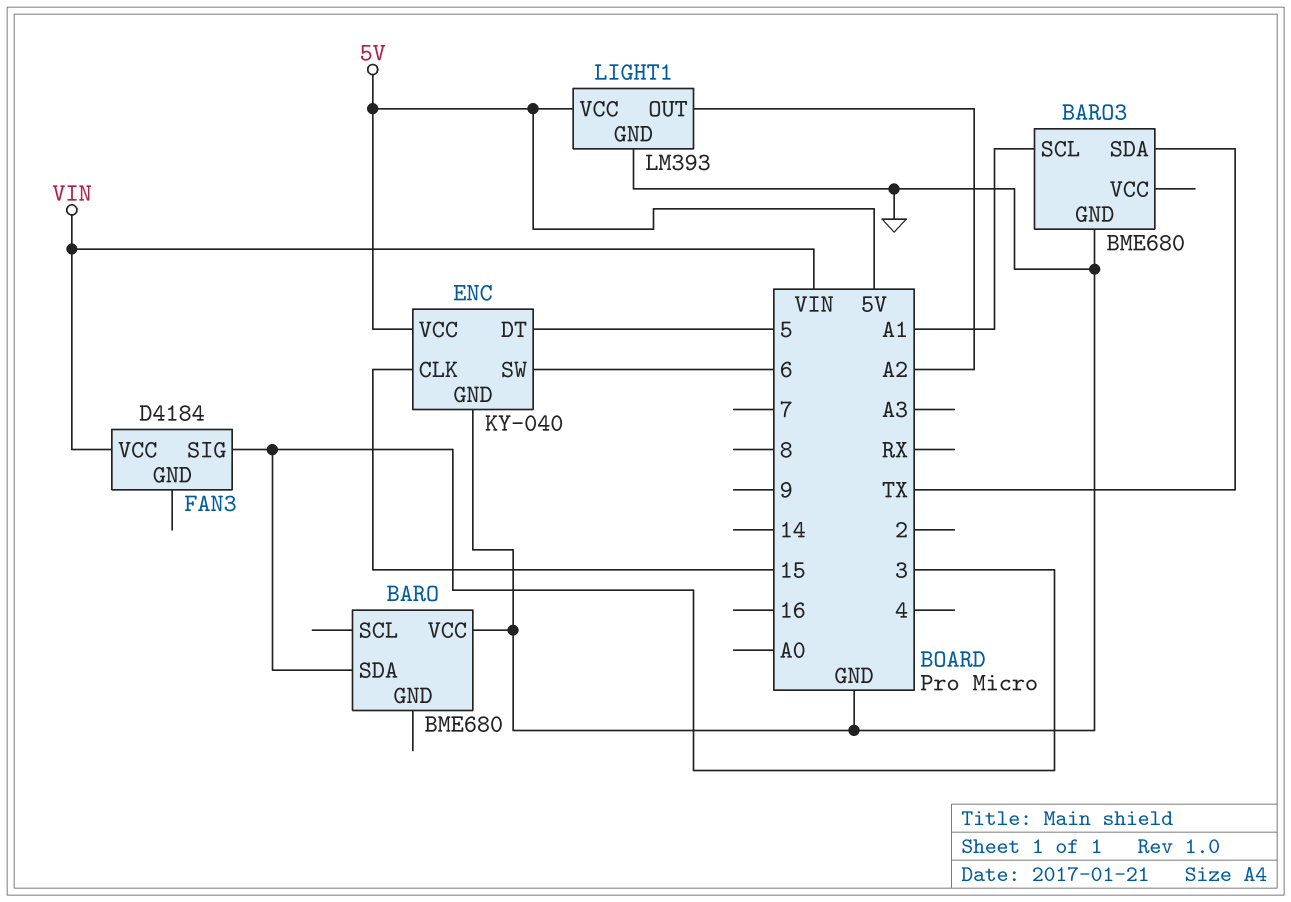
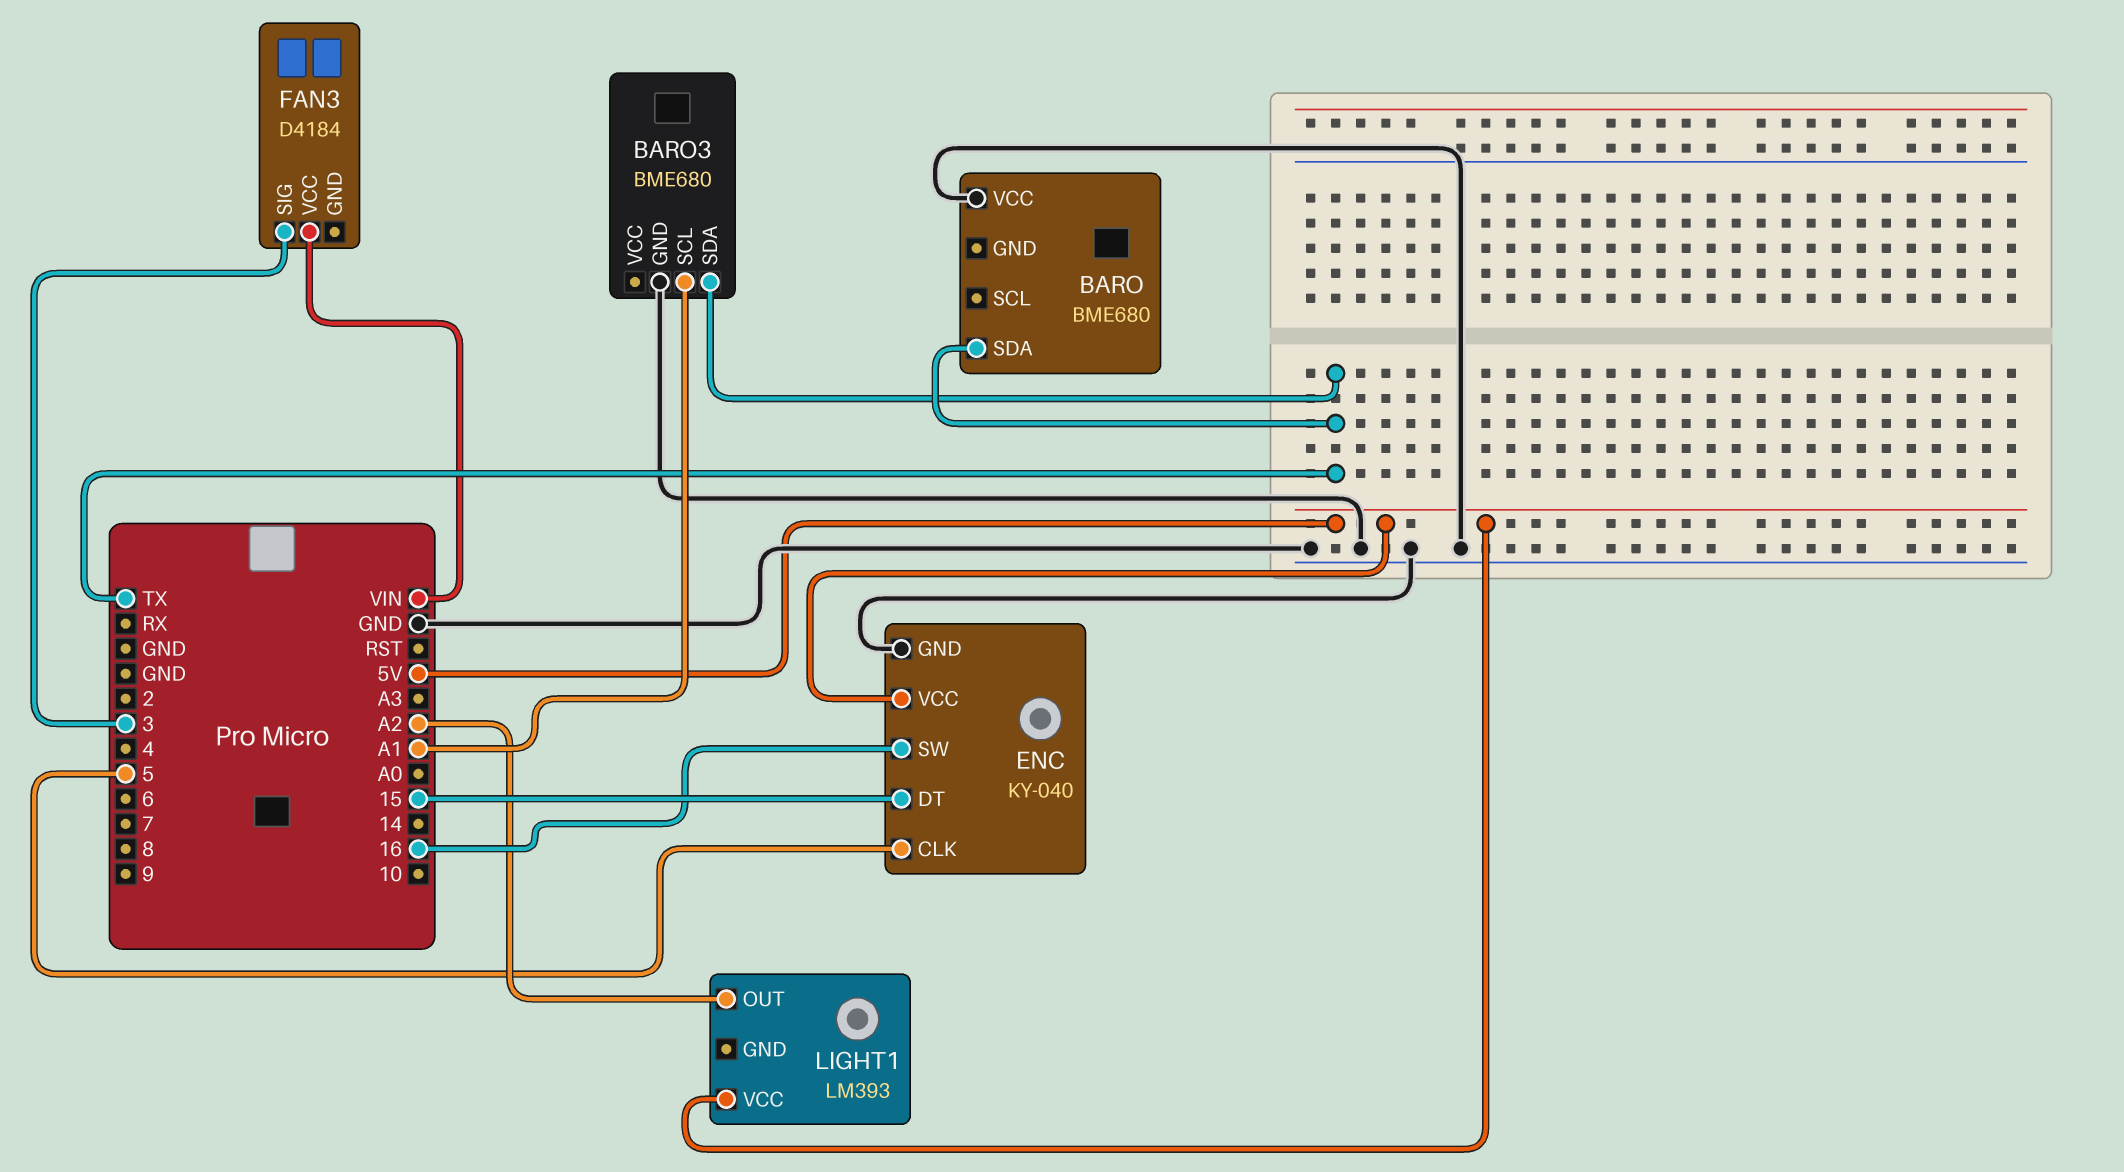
BARO pin SDA: 3 -> TX
ENC pin CLK: 15 -> 5
ENC pin DT: 5 -> 15
ENC pin SW: 6 -> 16
LIGHT1 pin GND: GND -> none

